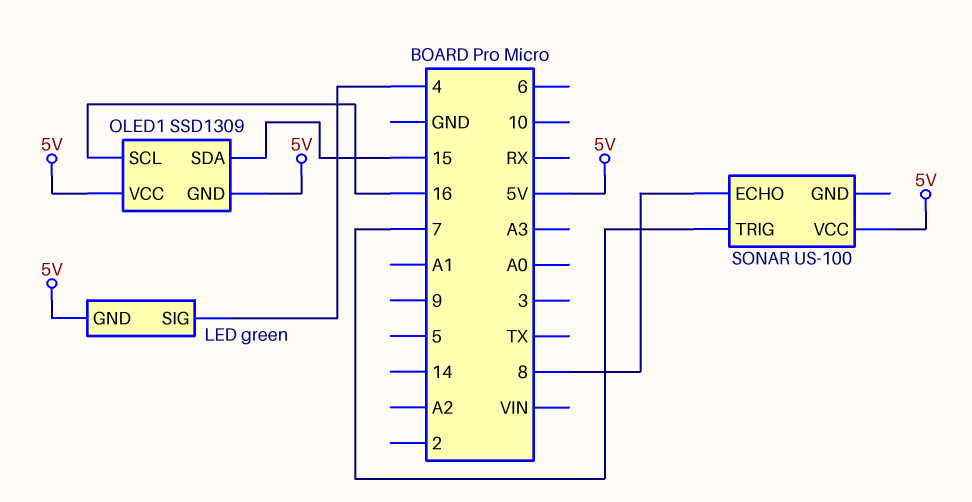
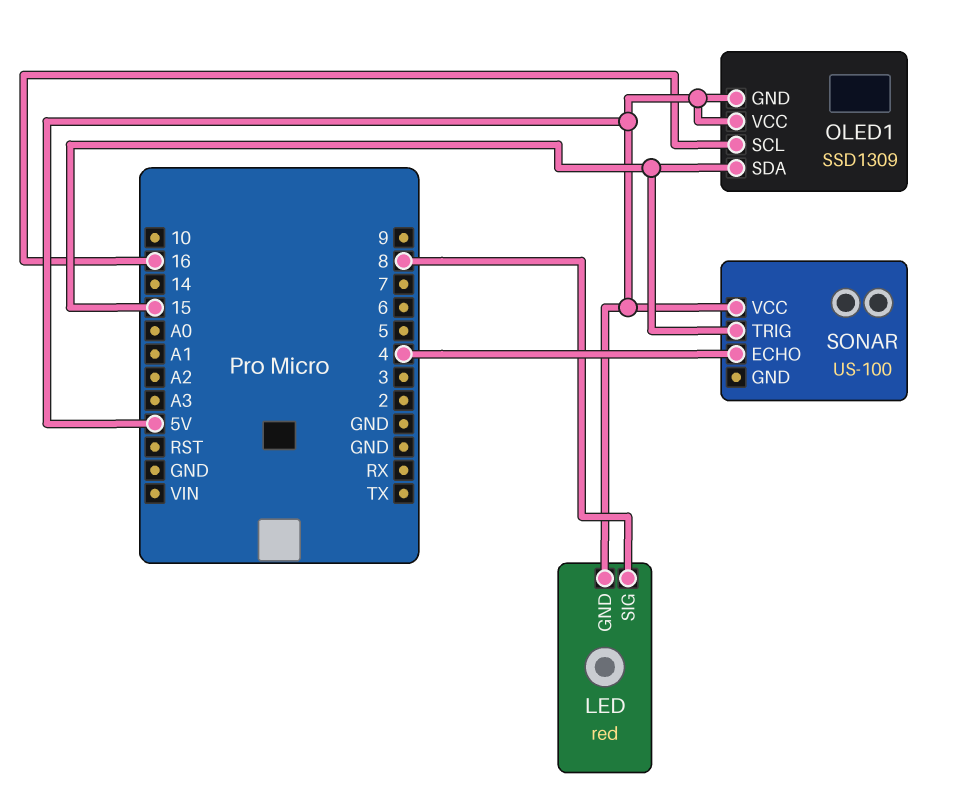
LED: green -> red
LED pin SIG: 4 -> 8
SONAR pin ECHO: 8 -> 4
SONAR pin TRIG: 7 -> 15

